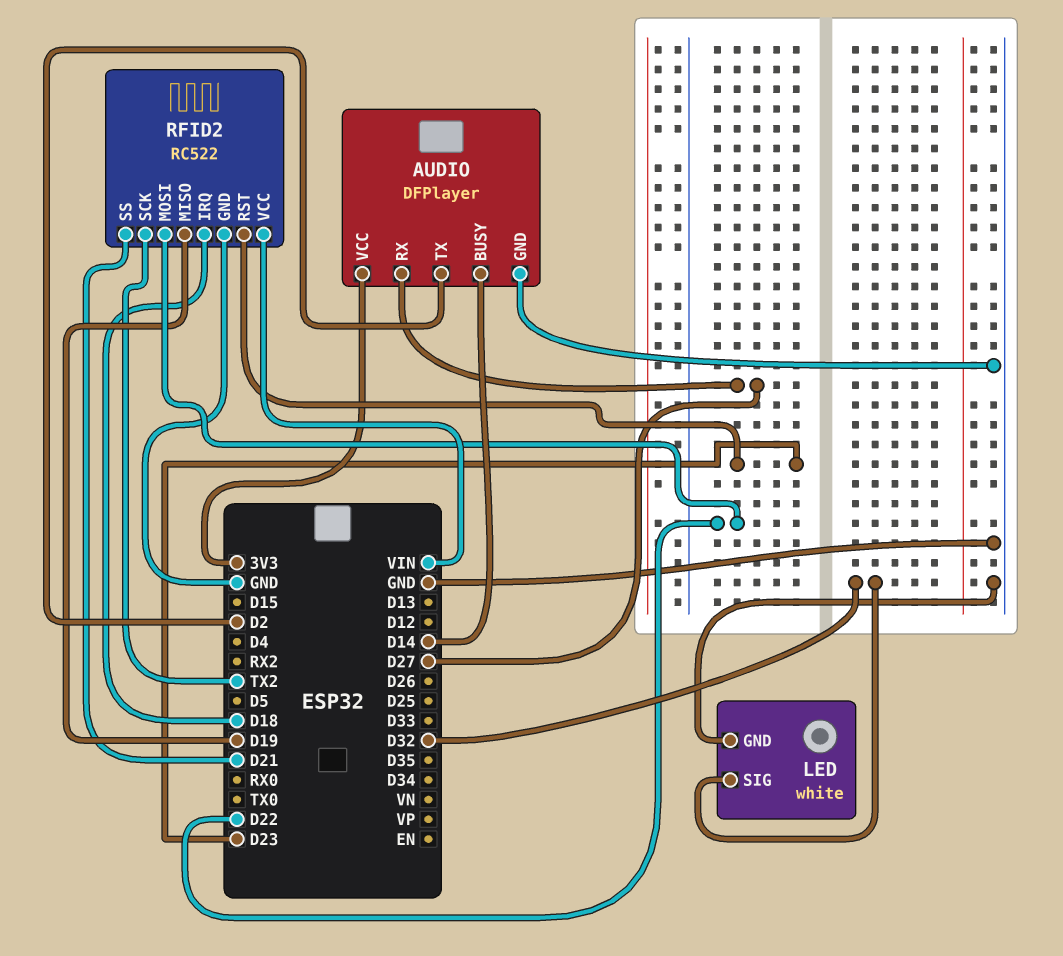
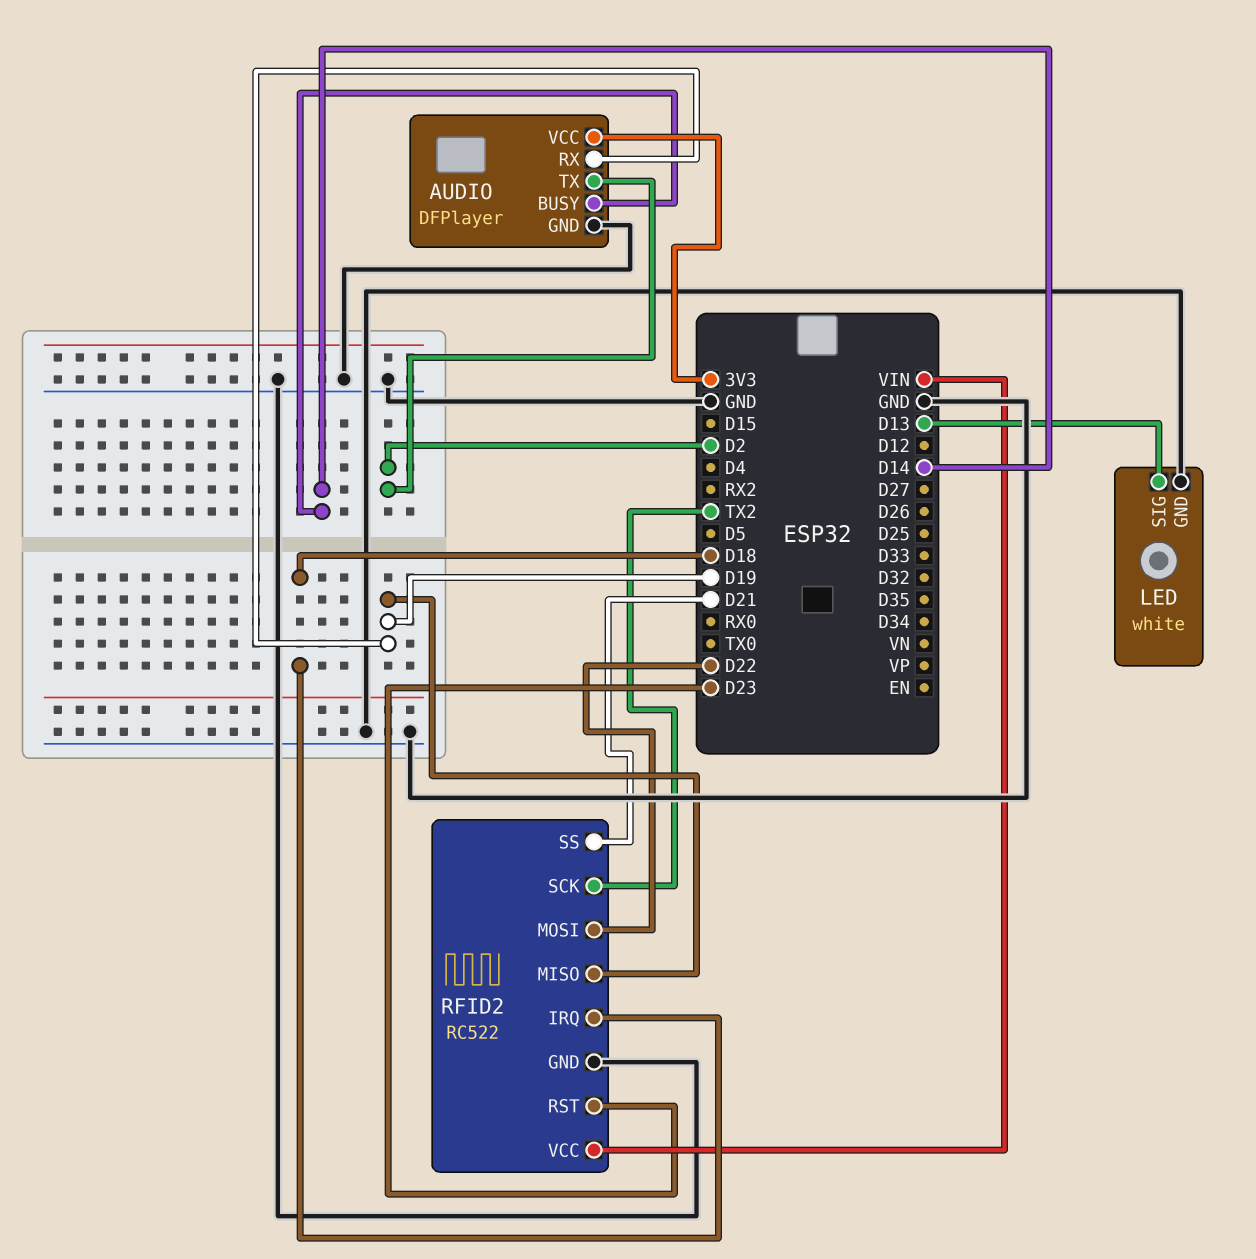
AUDIO pin RX: D27 -> D19
LED pin SIG: D32 -> D13

